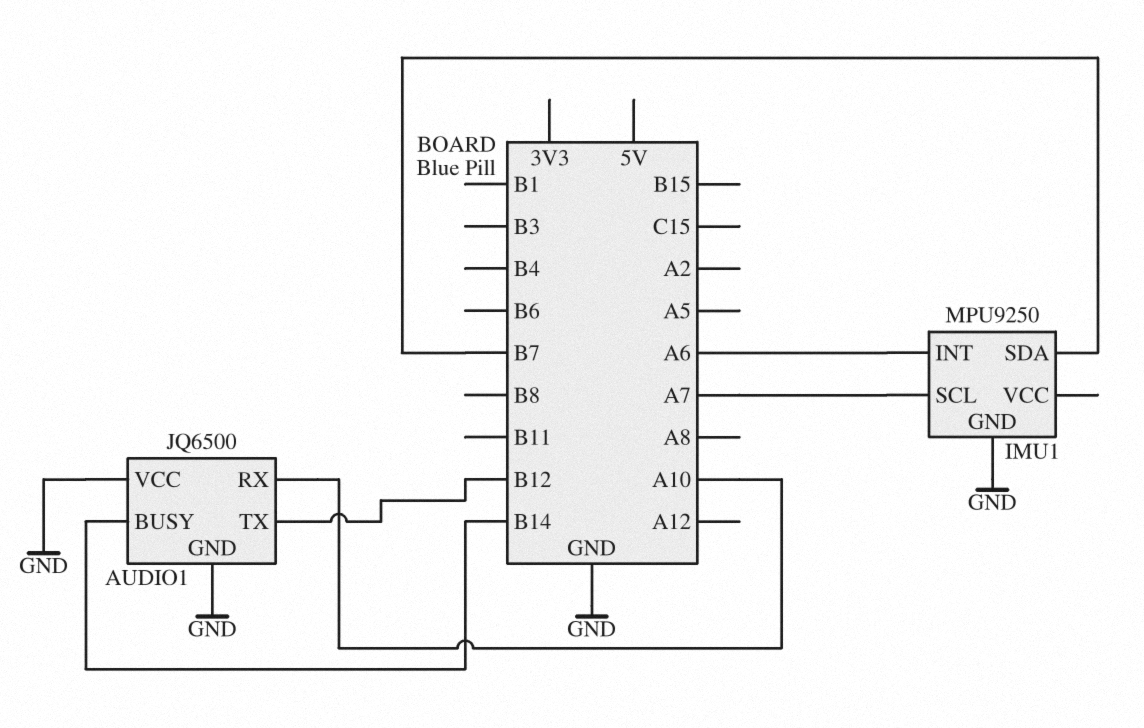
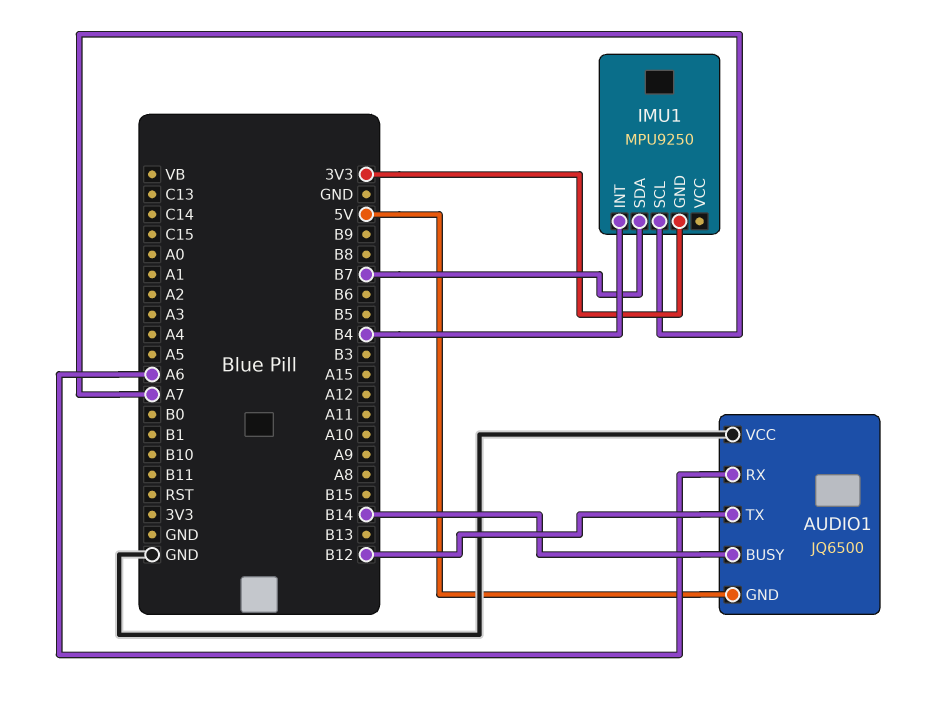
AUDIO1 pin GND: GND -> 5V
AUDIO1 pin RX: A10 -> A6
IMU1 pin GND: GND -> 3V3
IMU1 pin INT: A6 -> B4

